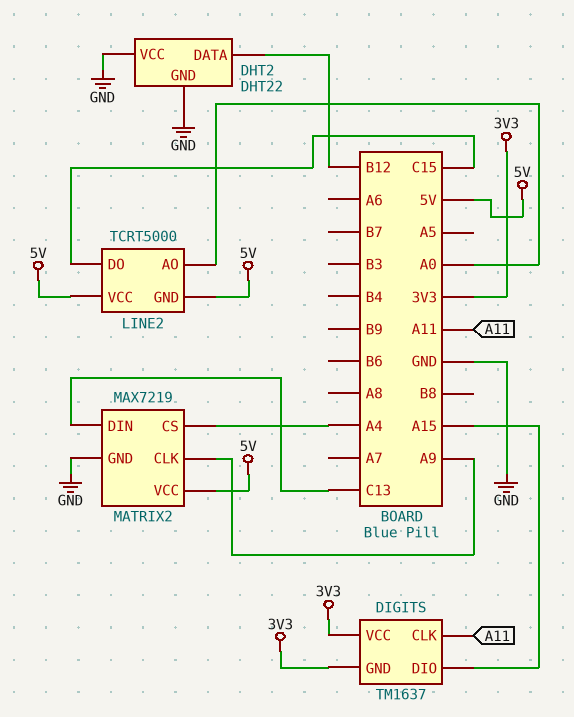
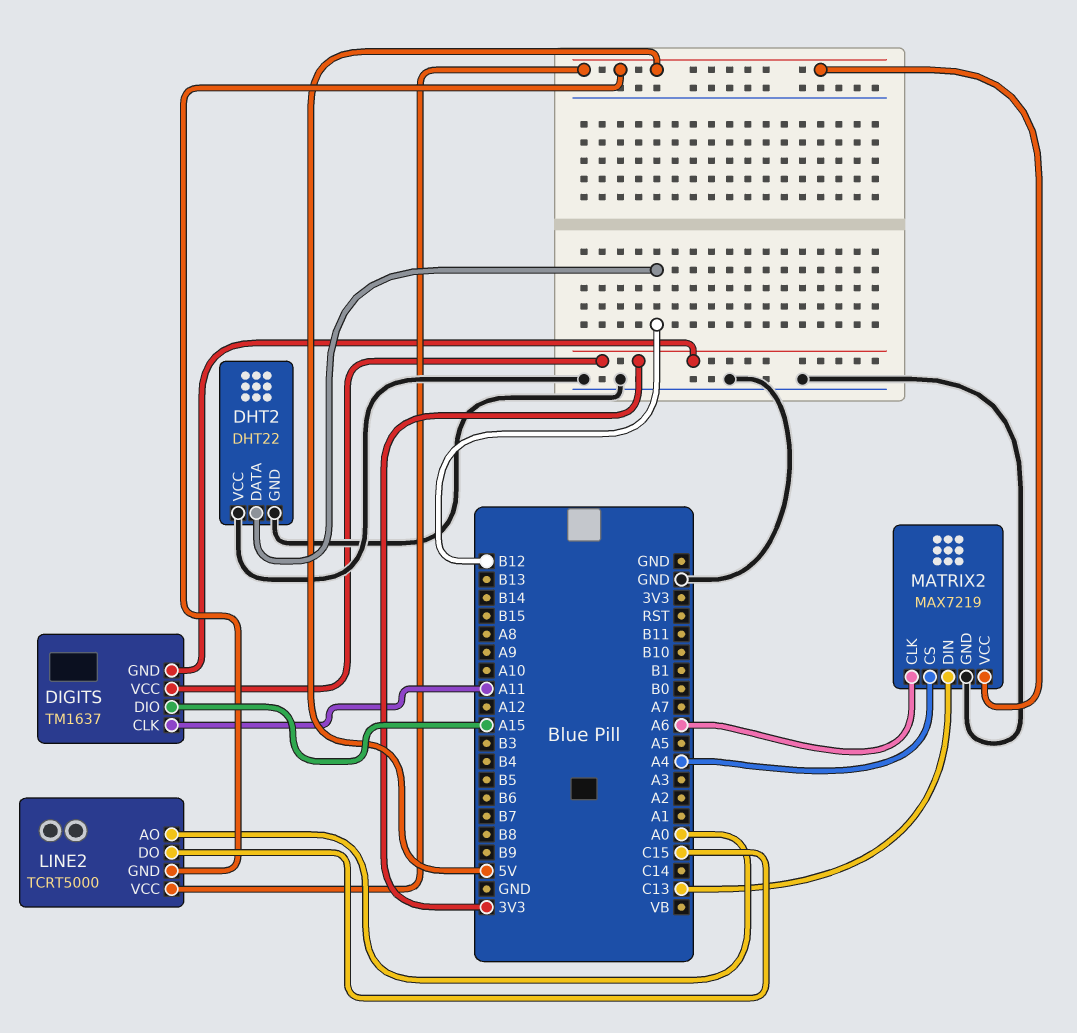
MATRIX2 pin CLK: A9 -> A6

